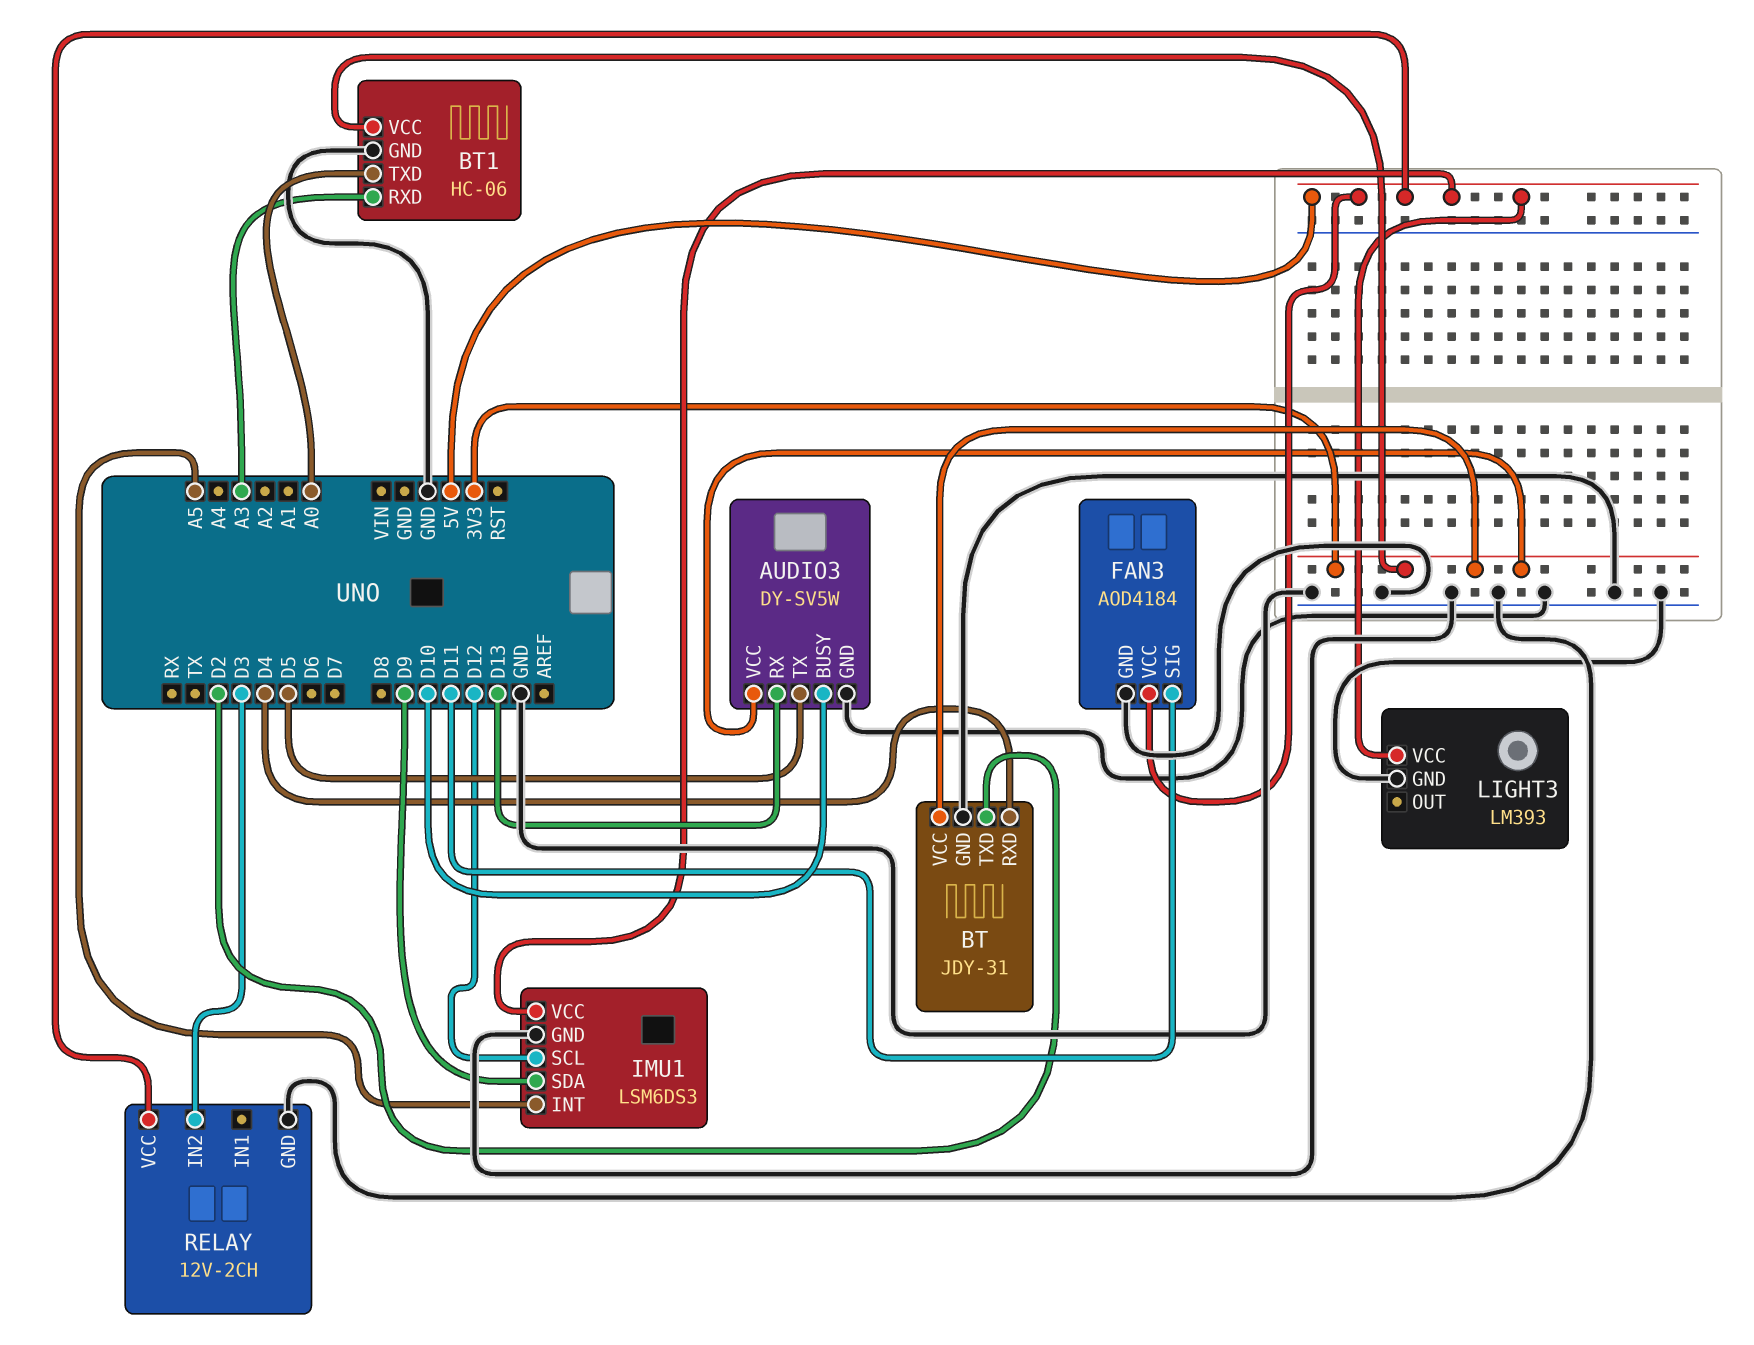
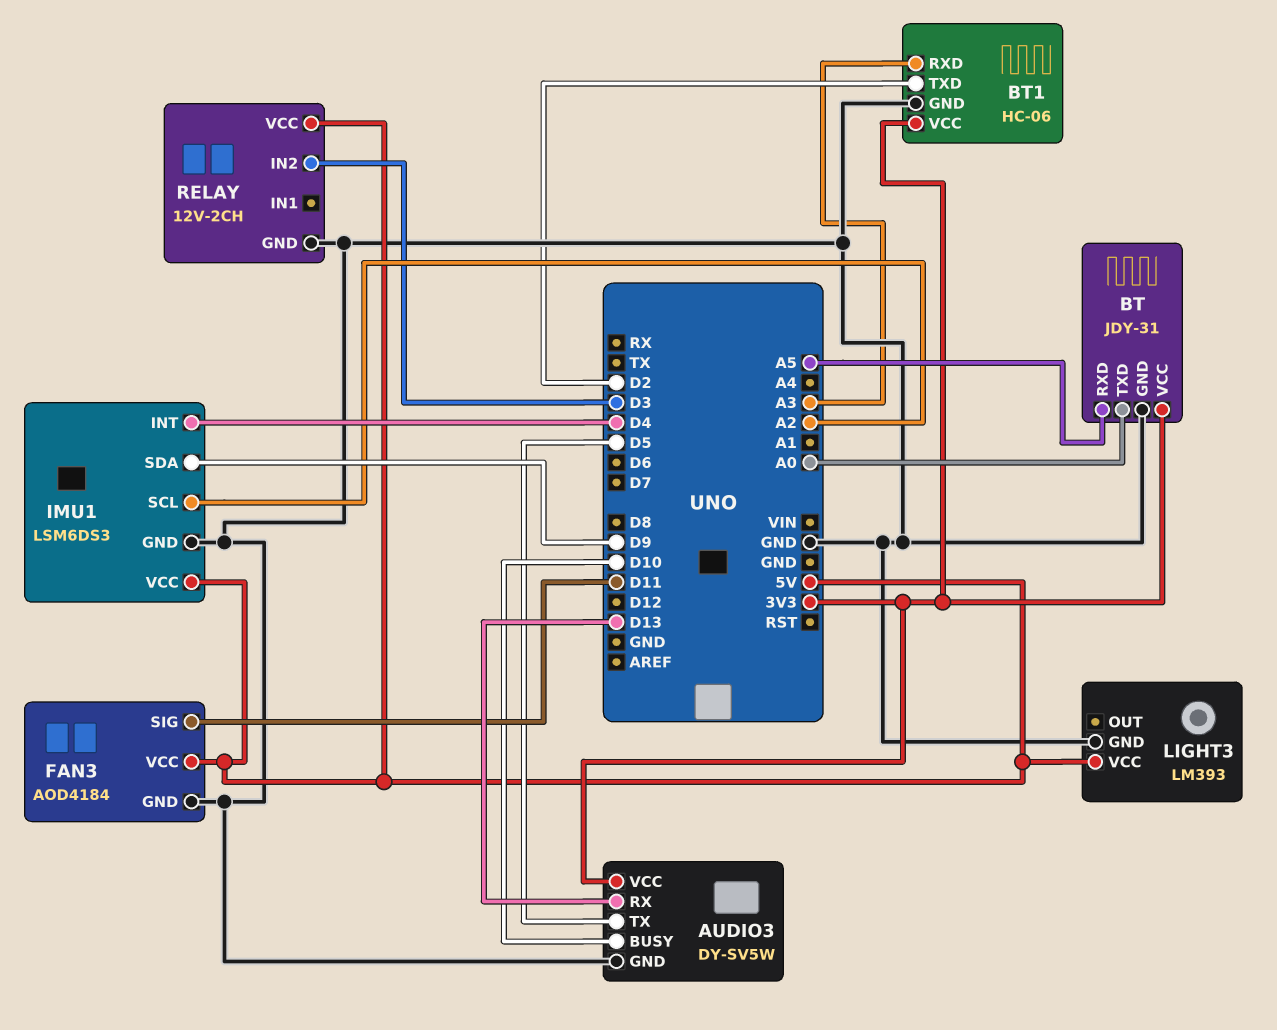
BT pin RXD: D4 -> A5
BT pin TXD: D2 -> A0
BT1 pin TXD: A0 -> D2
IMU1 pin INT: A5 -> D4
IMU1 pin SCL: D12 -> A2

